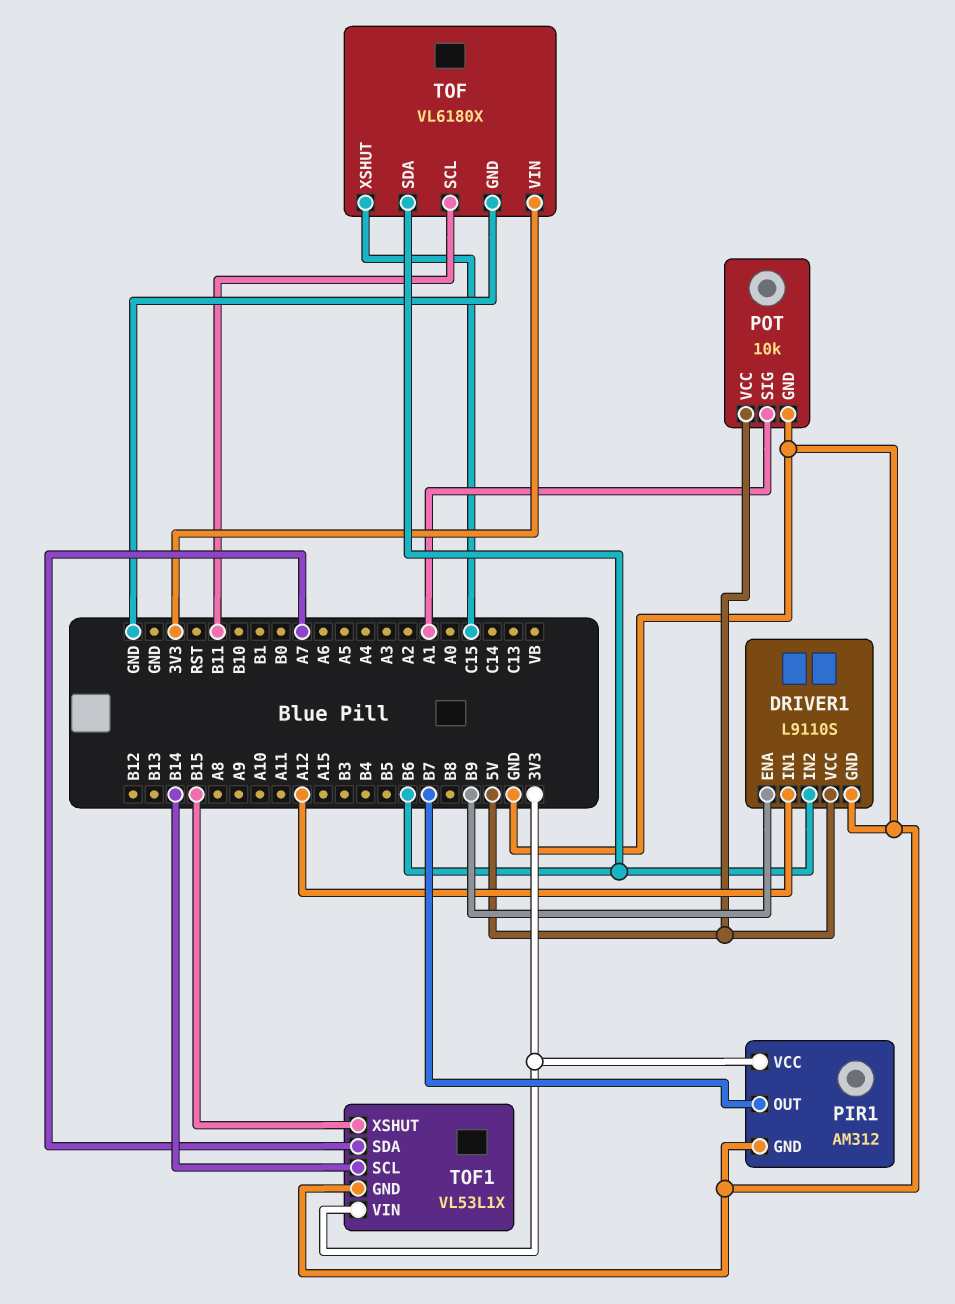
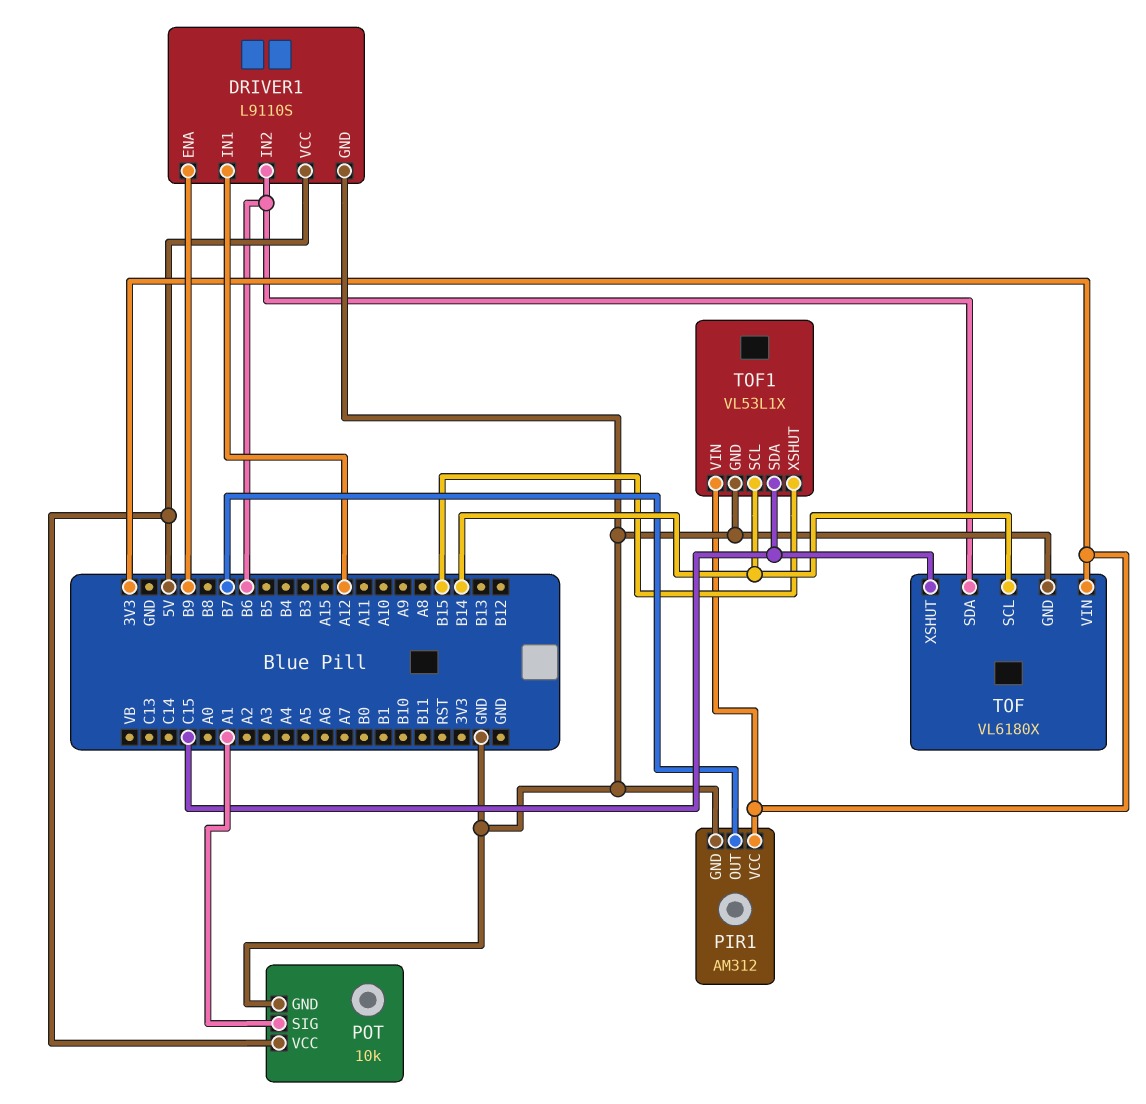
TOF pin SCL: B11 -> B14
TOF1 pin SDA: A7 -> C15

